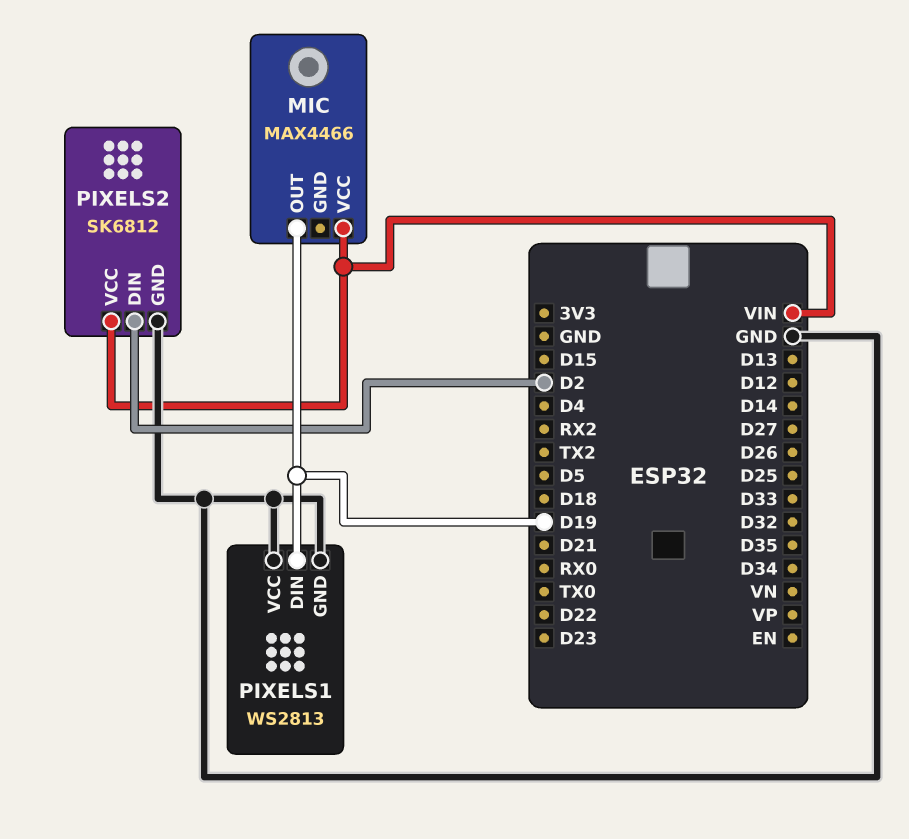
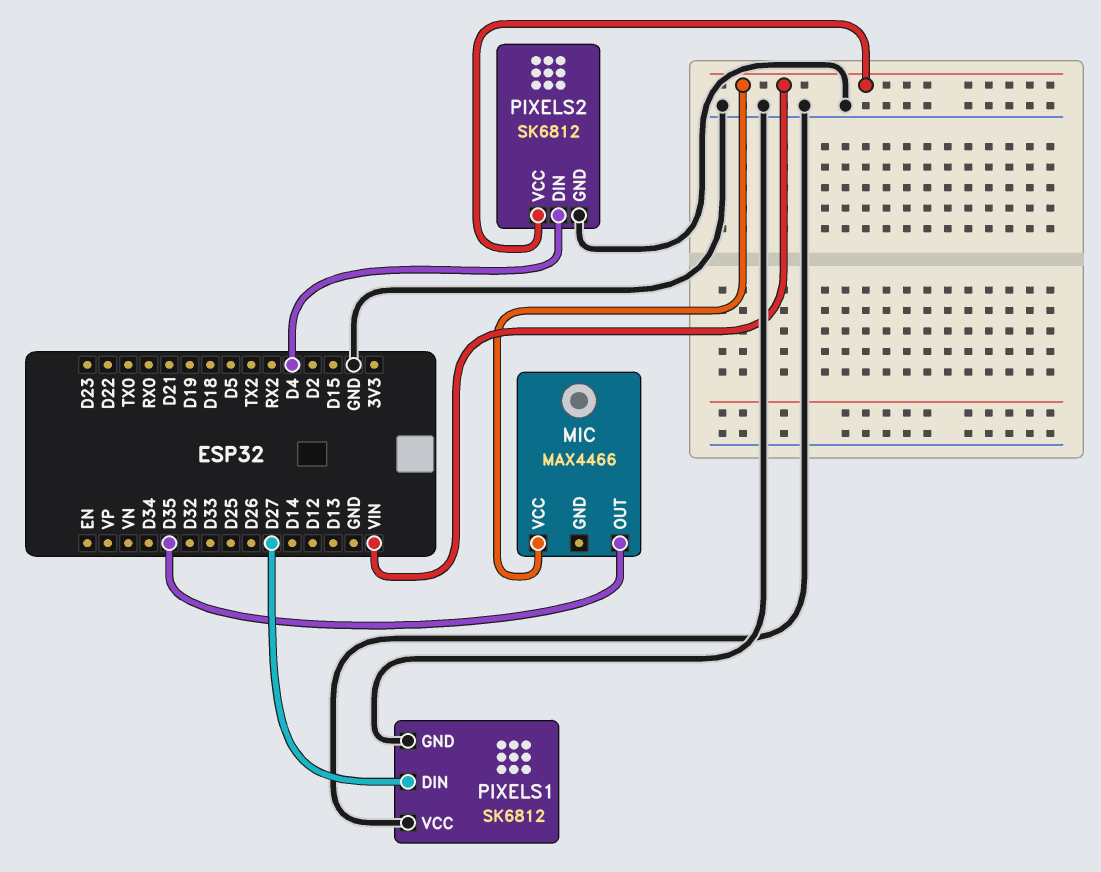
MIC pin OUT: D19 -> D35
PIXELS1: WS2813 -> SK6812
PIXELS1 pin DIN: D19 -> D27
PIXELS2 pin DIN: D2 -> D4

